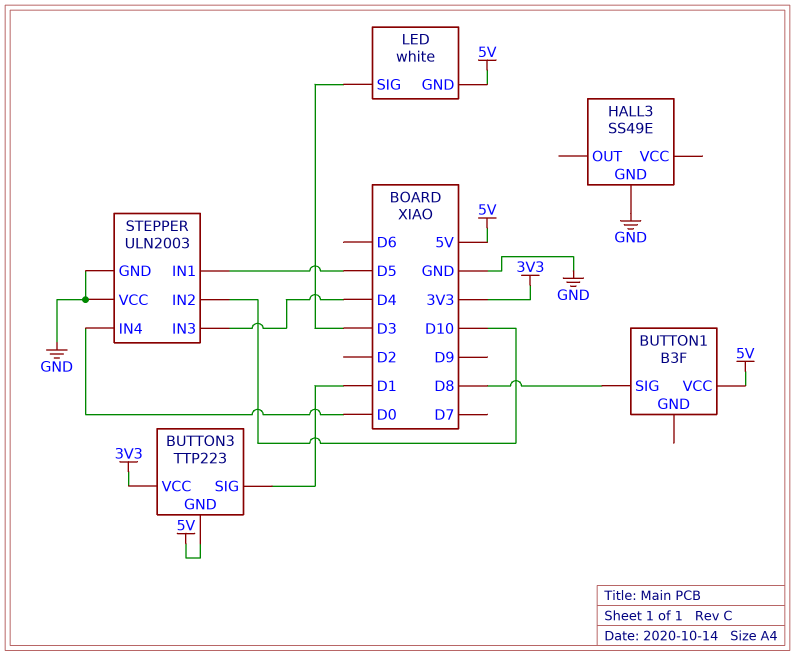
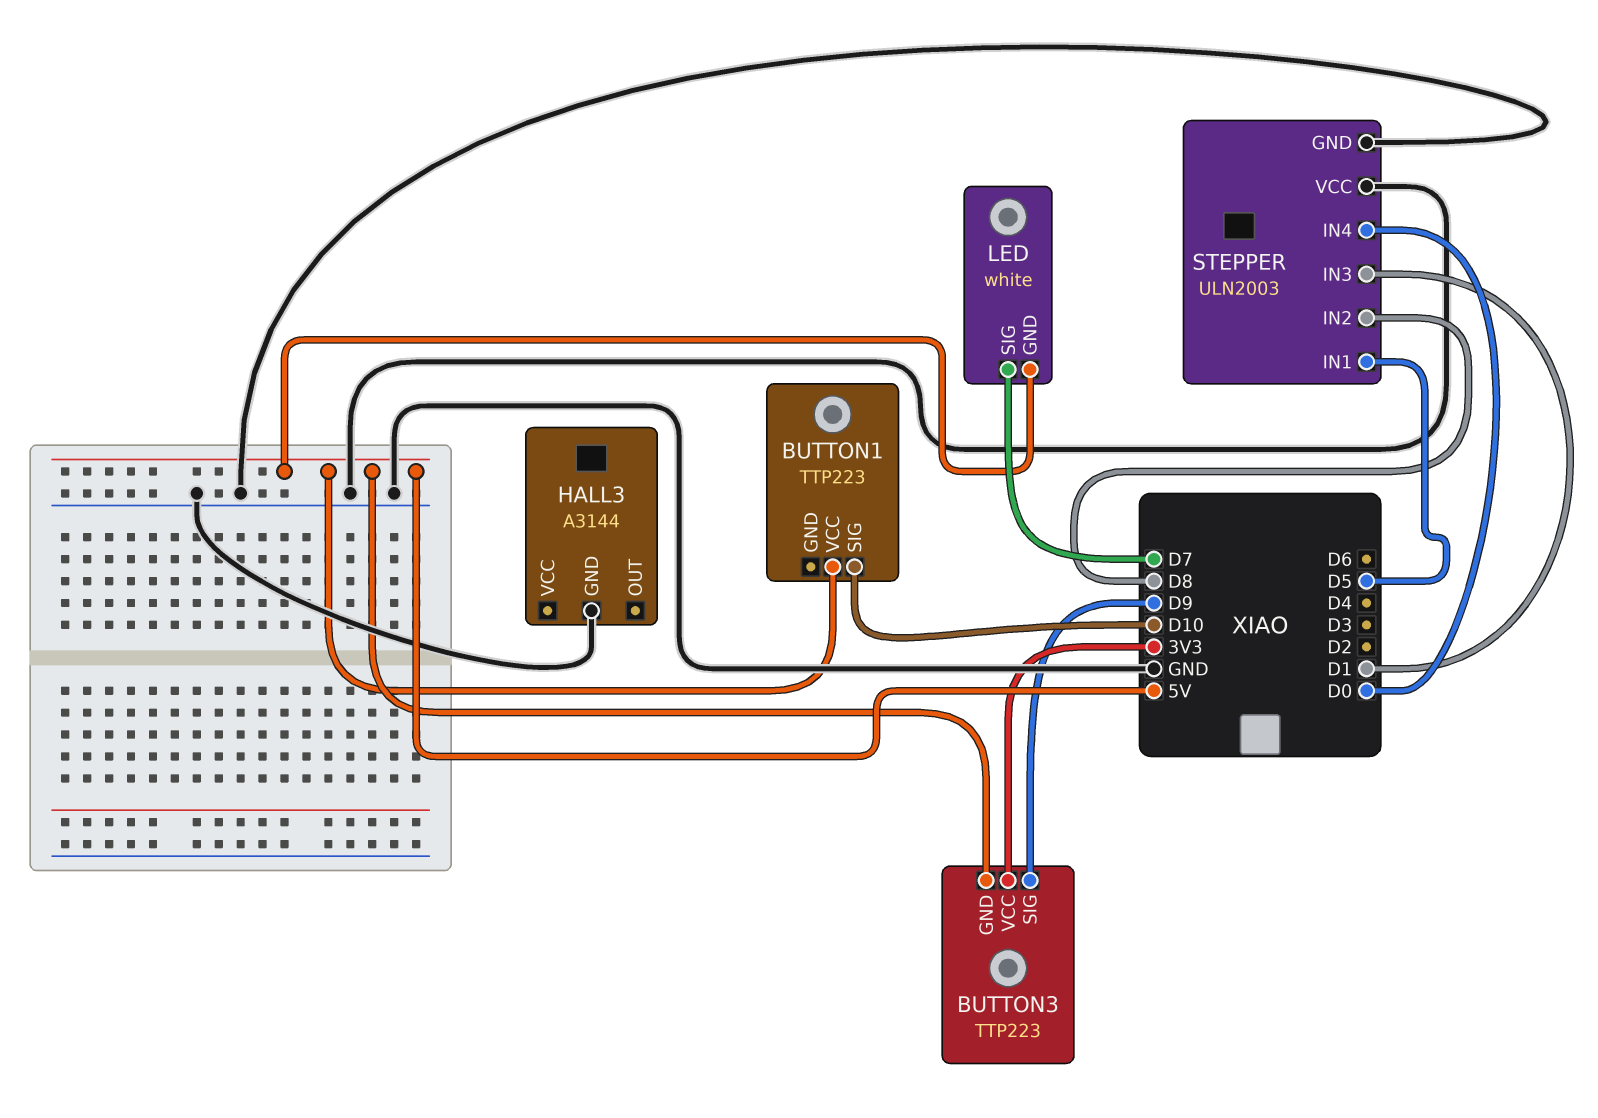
BUTTON1: B3F -> TTP223
BUTTON1 pin SIG: D8 -> D10
BUTTON3 pin SIG: D1 -> D9
HALL3: SS49E -> A3144
LED pin SIG: D3 -> D7
STEPPER pin IN2: D10 -> D8
STEPPER pin IN3: D4 -> D1

